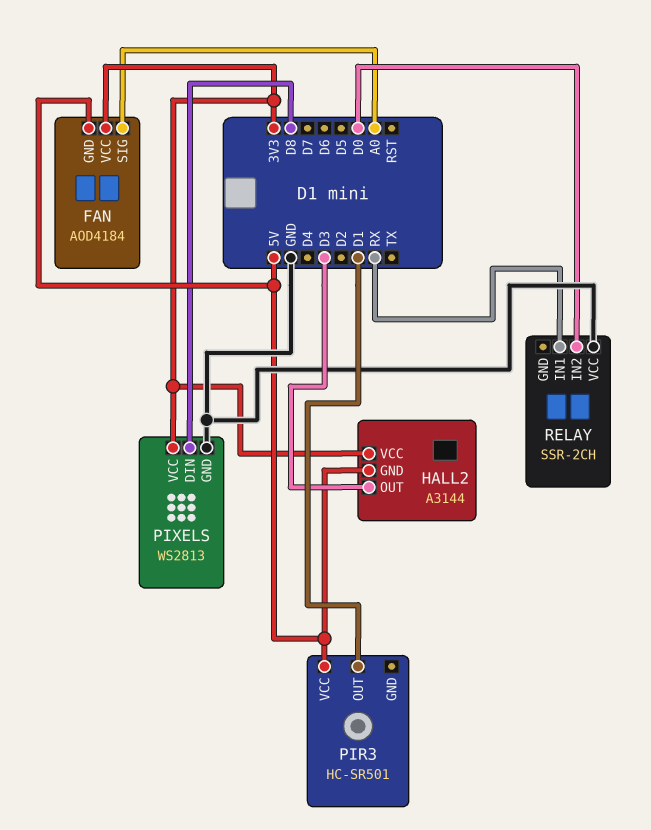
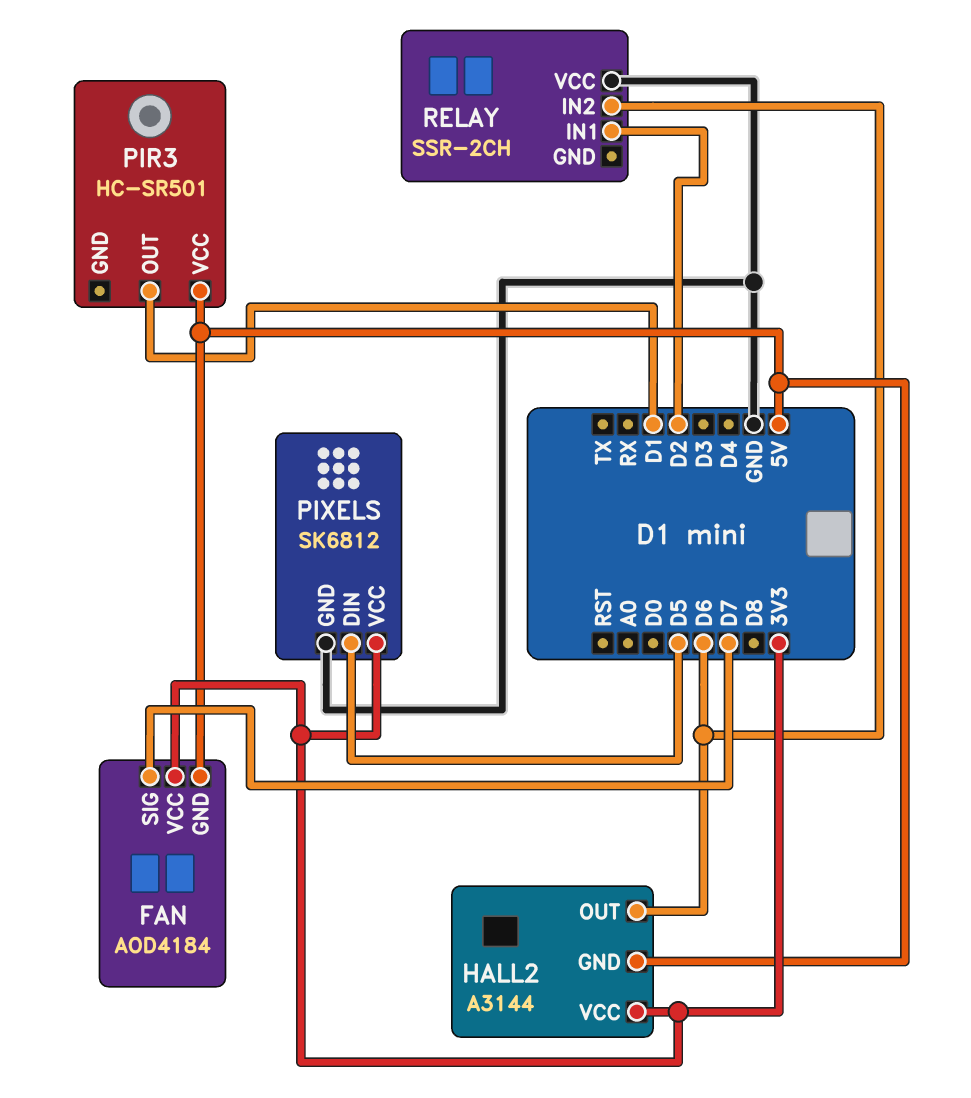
FAN pin SIG: A0 -> D7
HALL2 pin OUT: D3 -> D6
PIXELS: WS2813 -> SK6812
PIXELS pin DIN: D8 -> D5
RELAY pin IN1: RX -> D2
RELAY pin IN2: D0 -> D6

